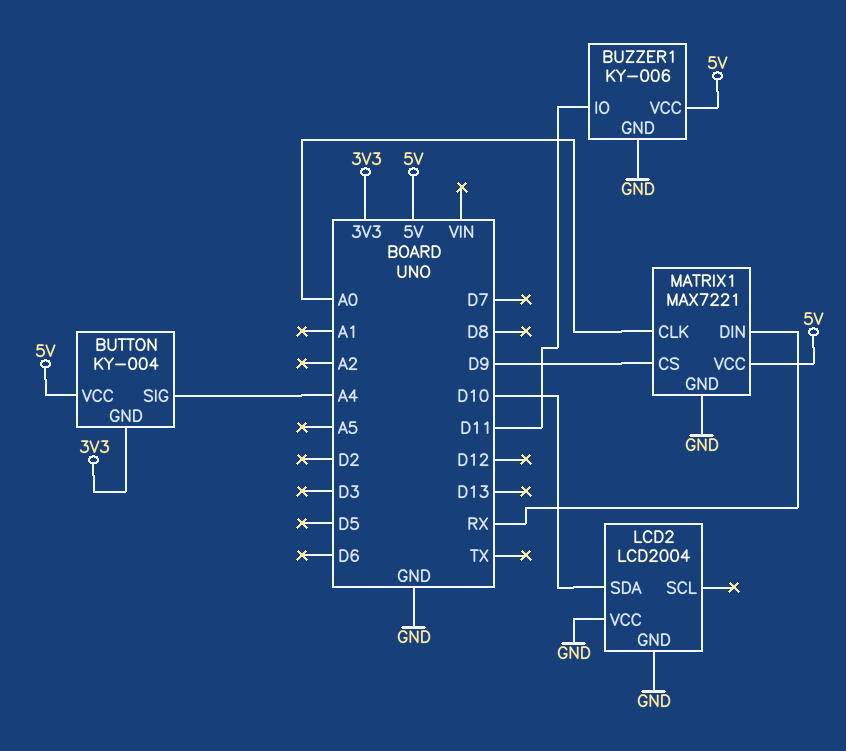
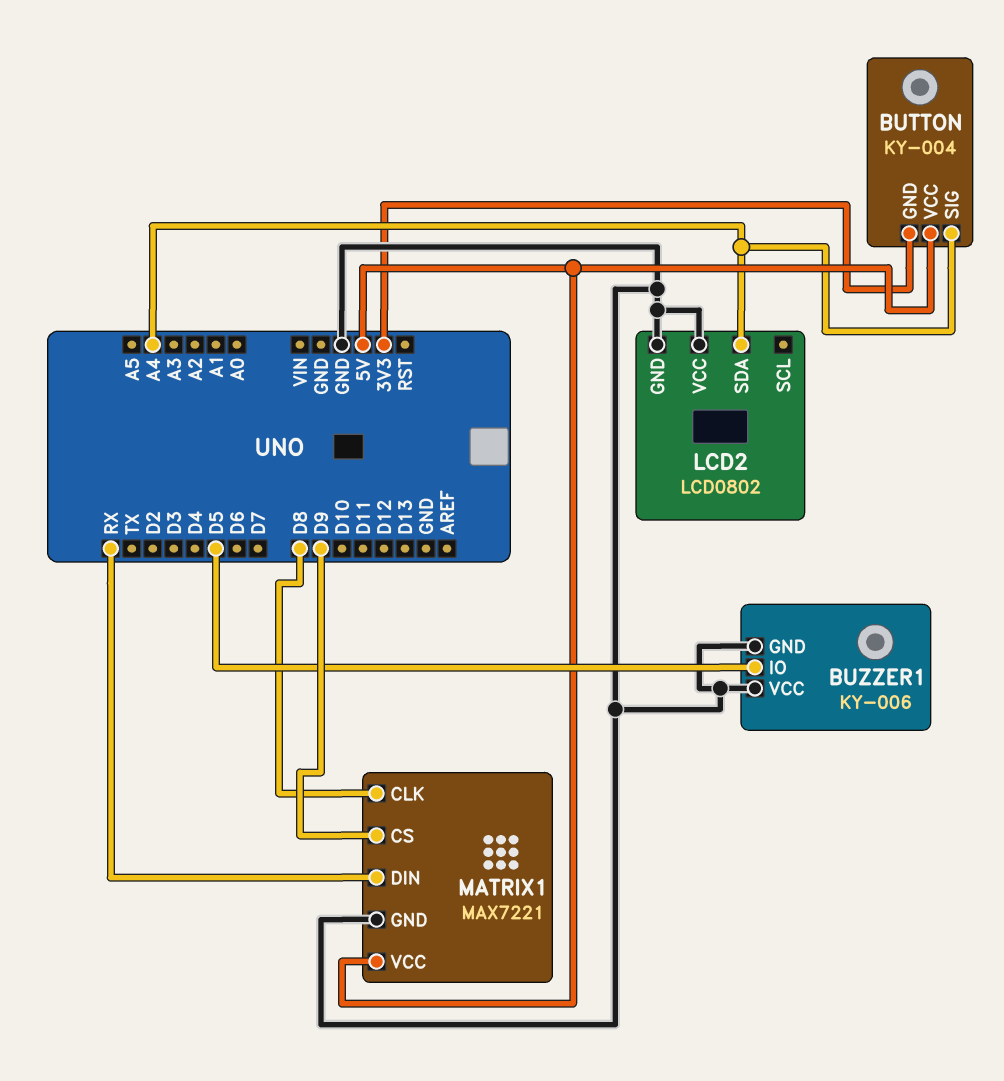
BUZZER1 pin IO: D11 -> D5
BUZZER1 pin VCC: 5V -> GND
LCD2: LCD2004 -> LCD0802
LCD2 pin SDA: D10 -> A4
MATRIX1 pin CLK: A0 -> D8

